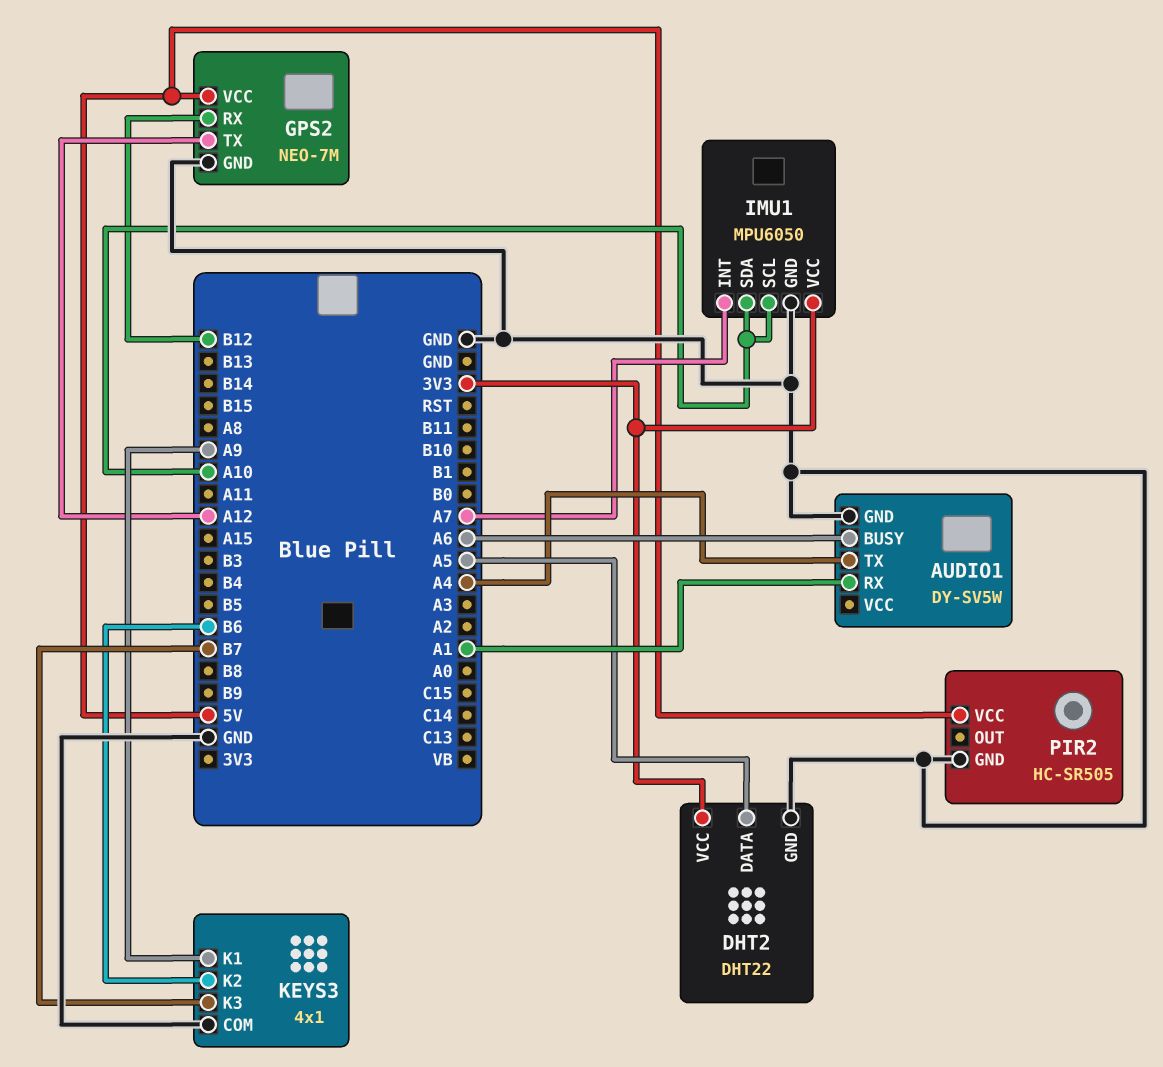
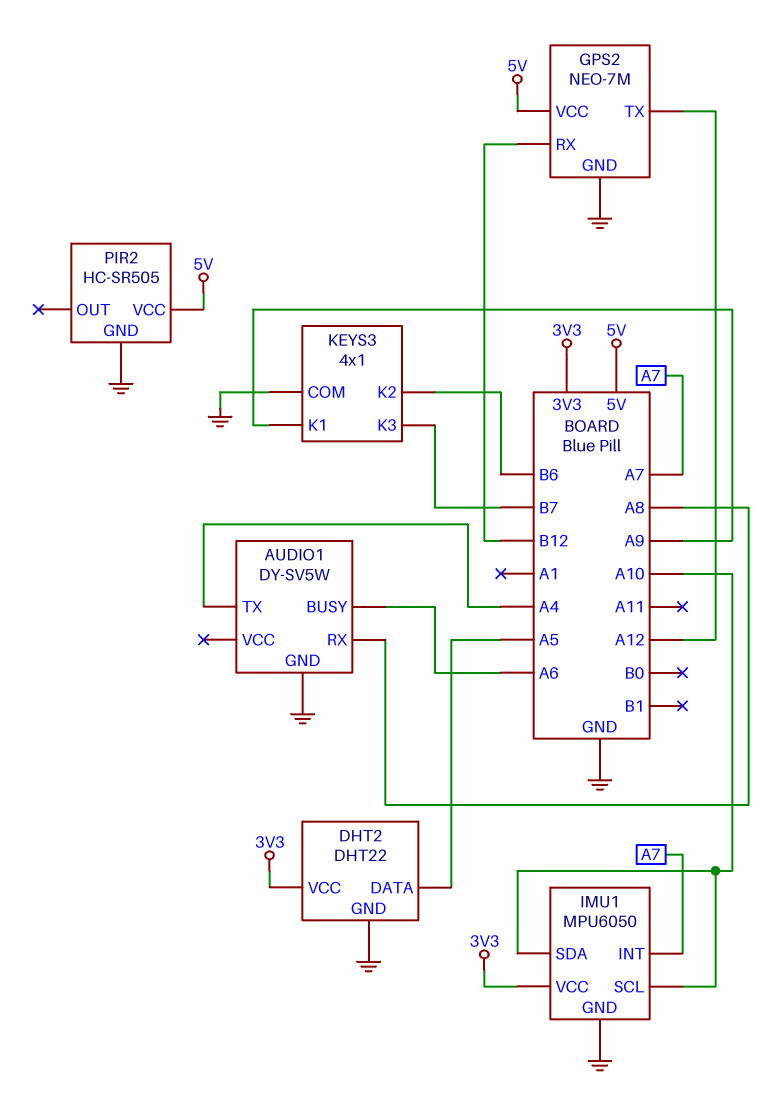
AUDIO1 pin RX: A1 -> A8

